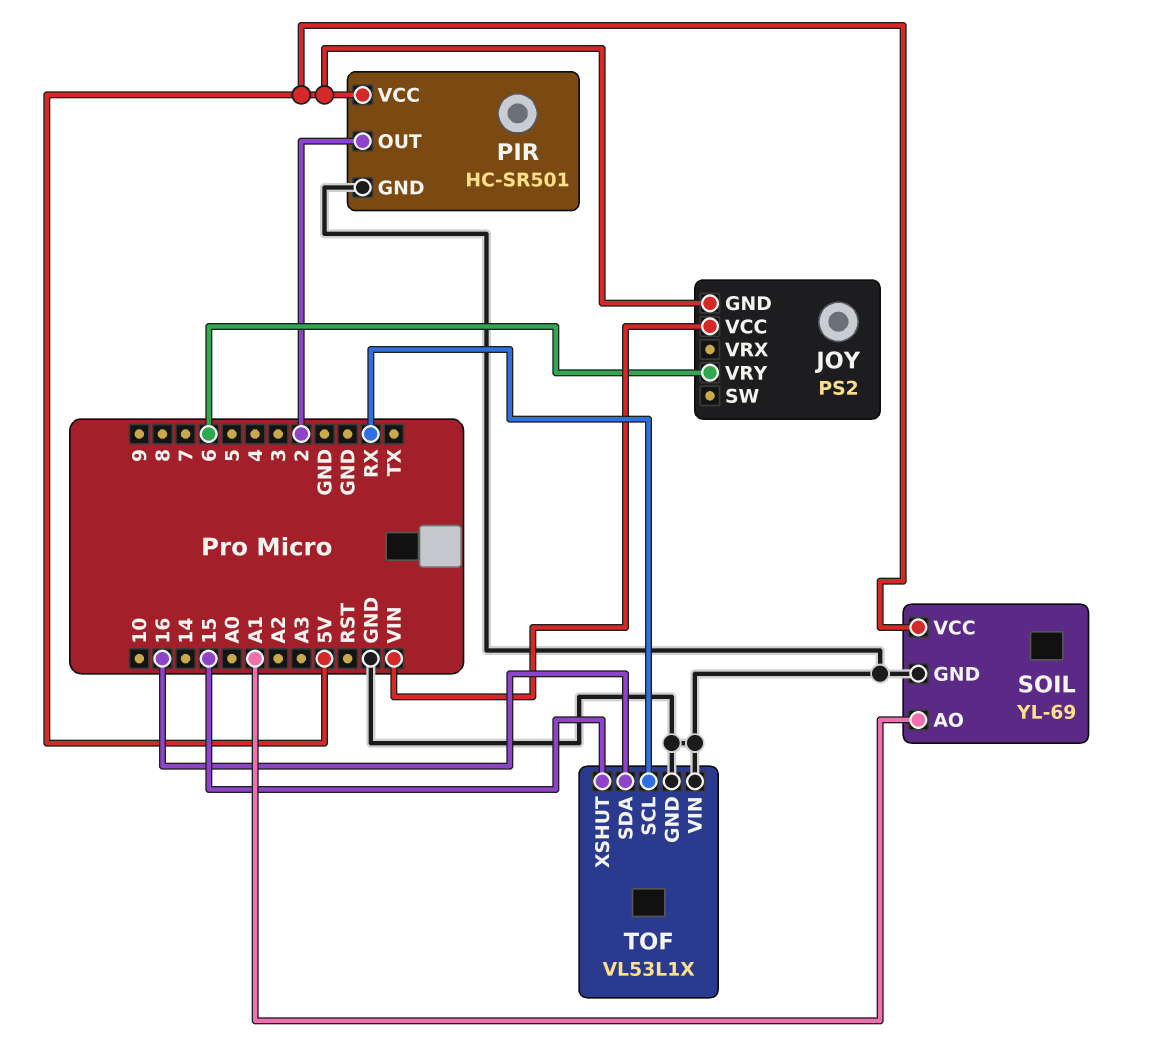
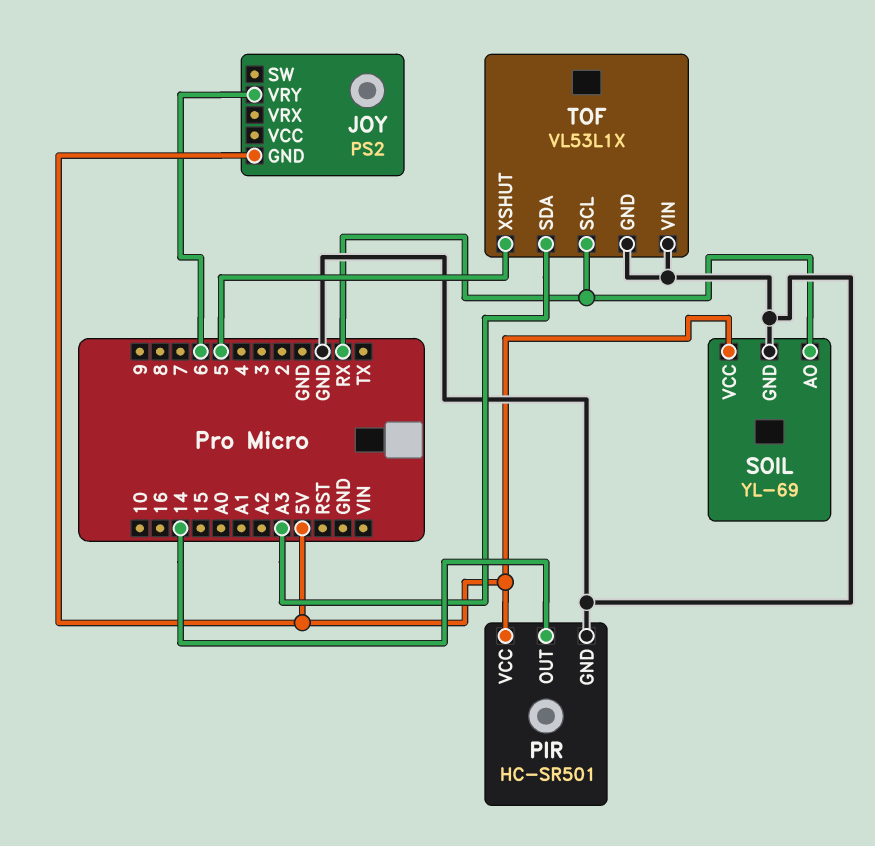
JOY pin VCC: VIN -> none
PIR pin OUT: 2 -> 14
SOIL pin AO: A1 -> RX
TOF pin SDA: 16 -> A3
TOF pin XSHUT: 15 -> 5

